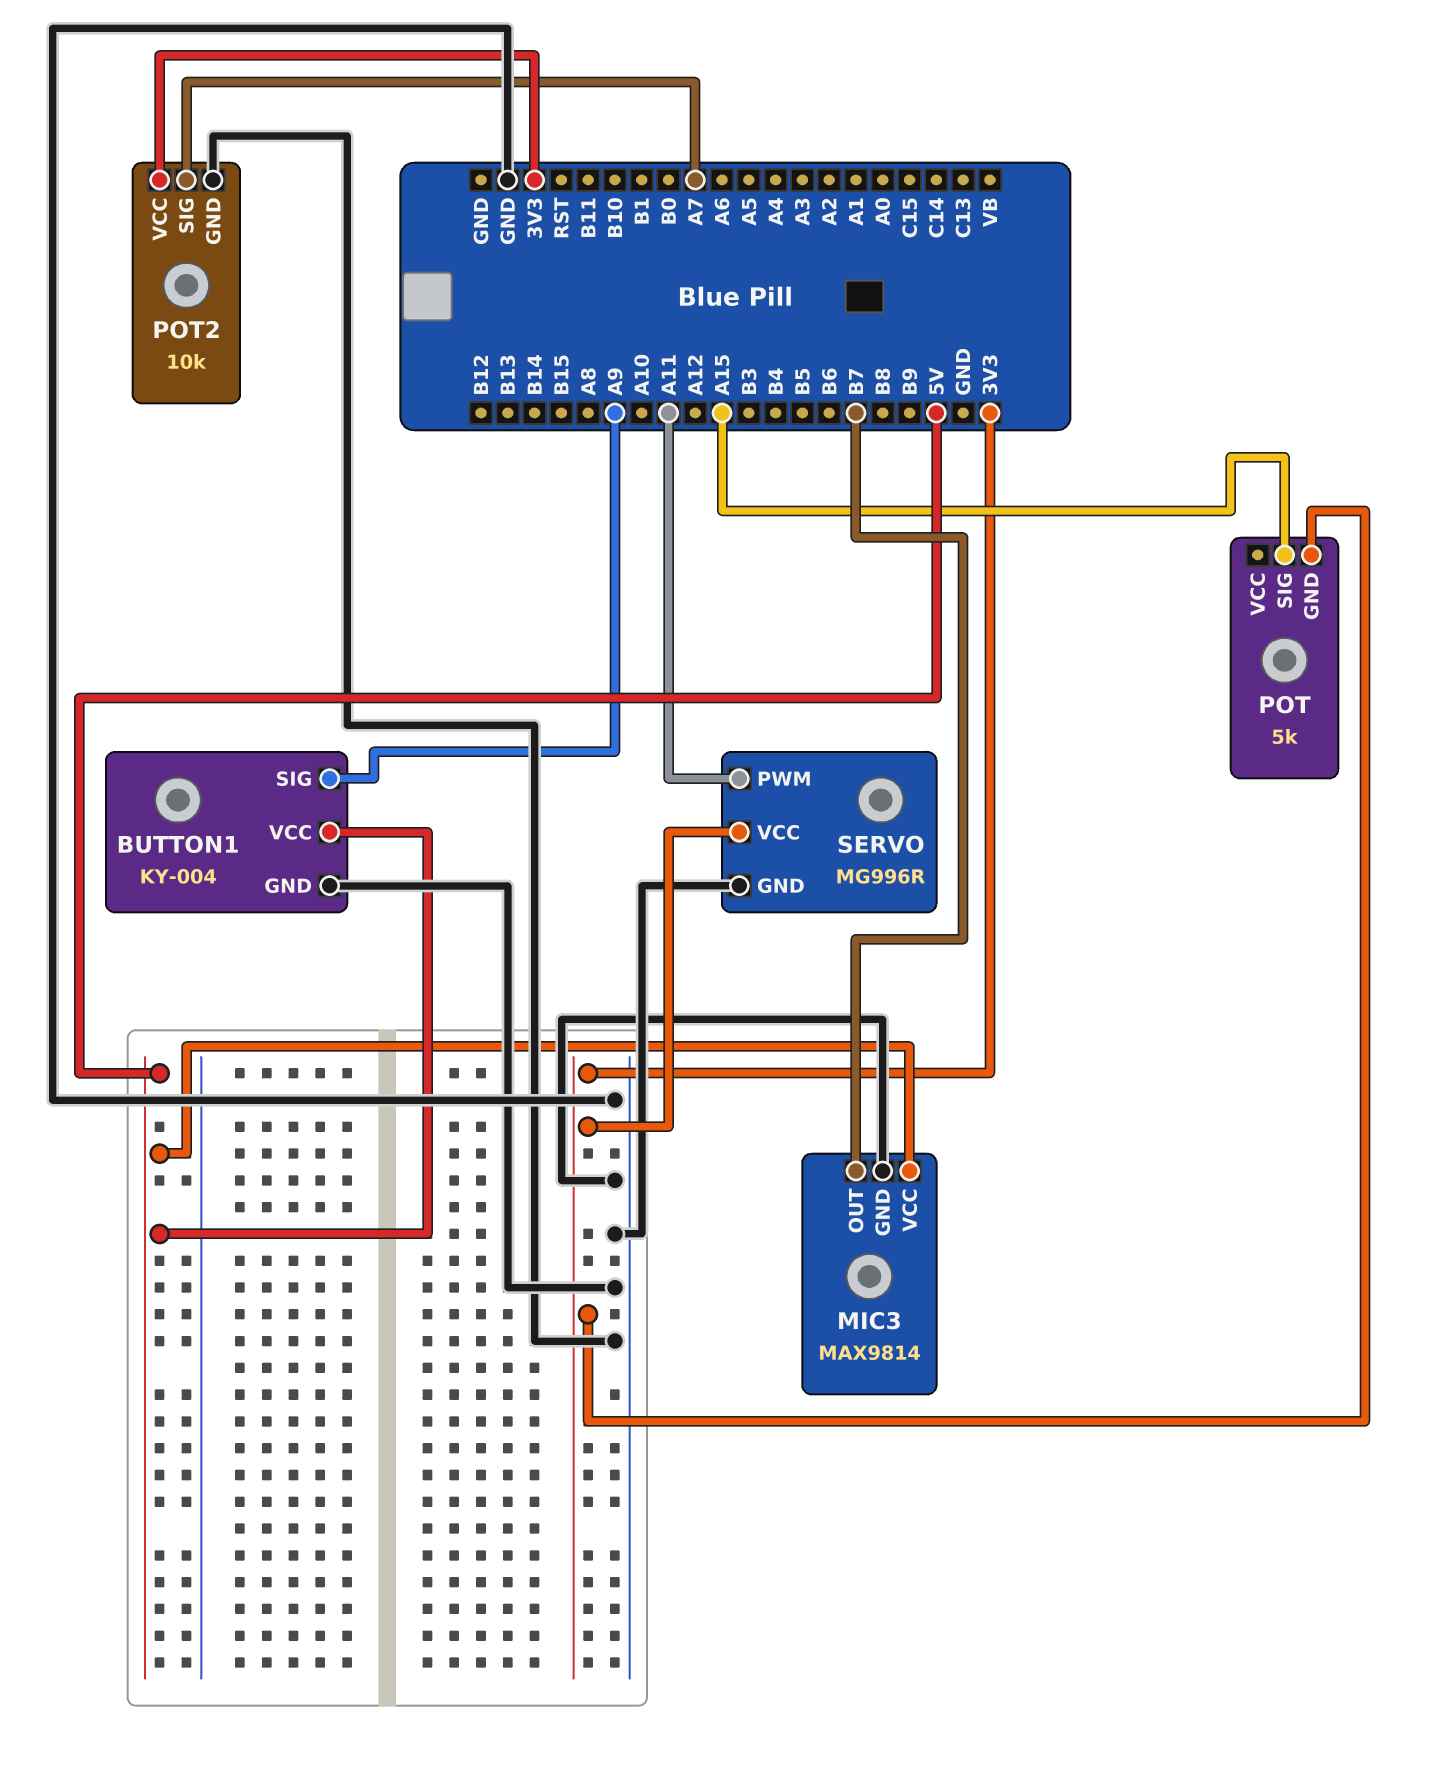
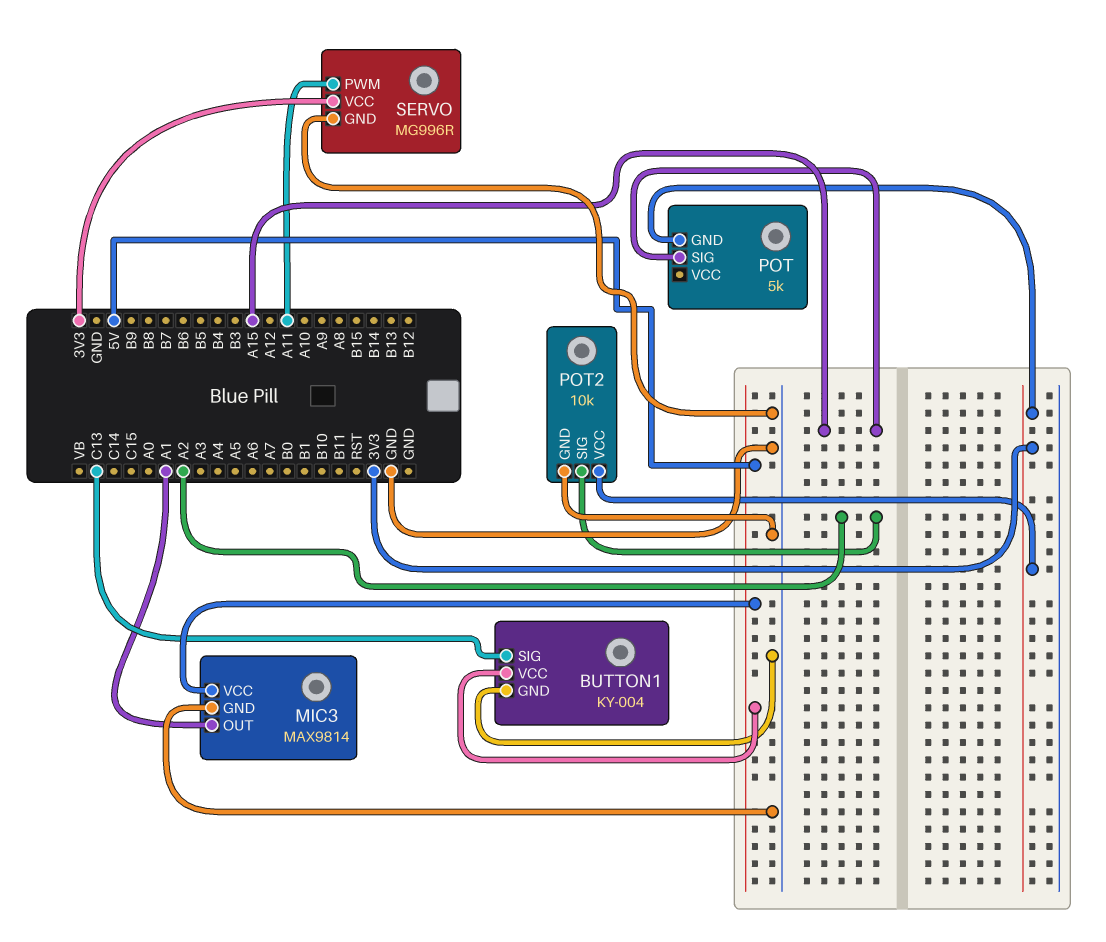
BUTTON1 pin SIG: A9 -> C13
MIC3 pin OUT: B7 -> A1
POT2 pin SIG: A7 -> A2

